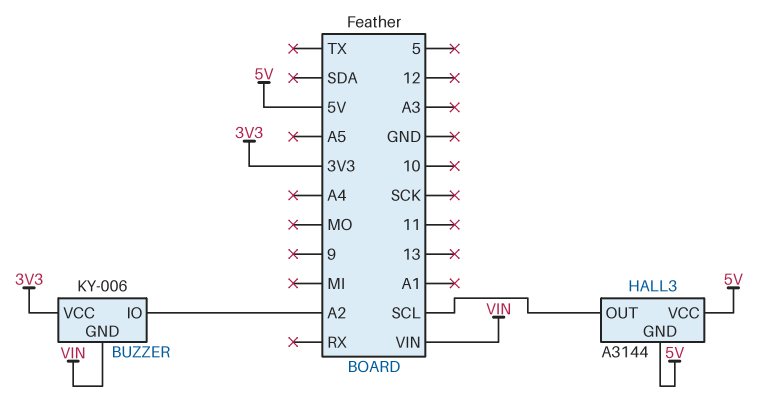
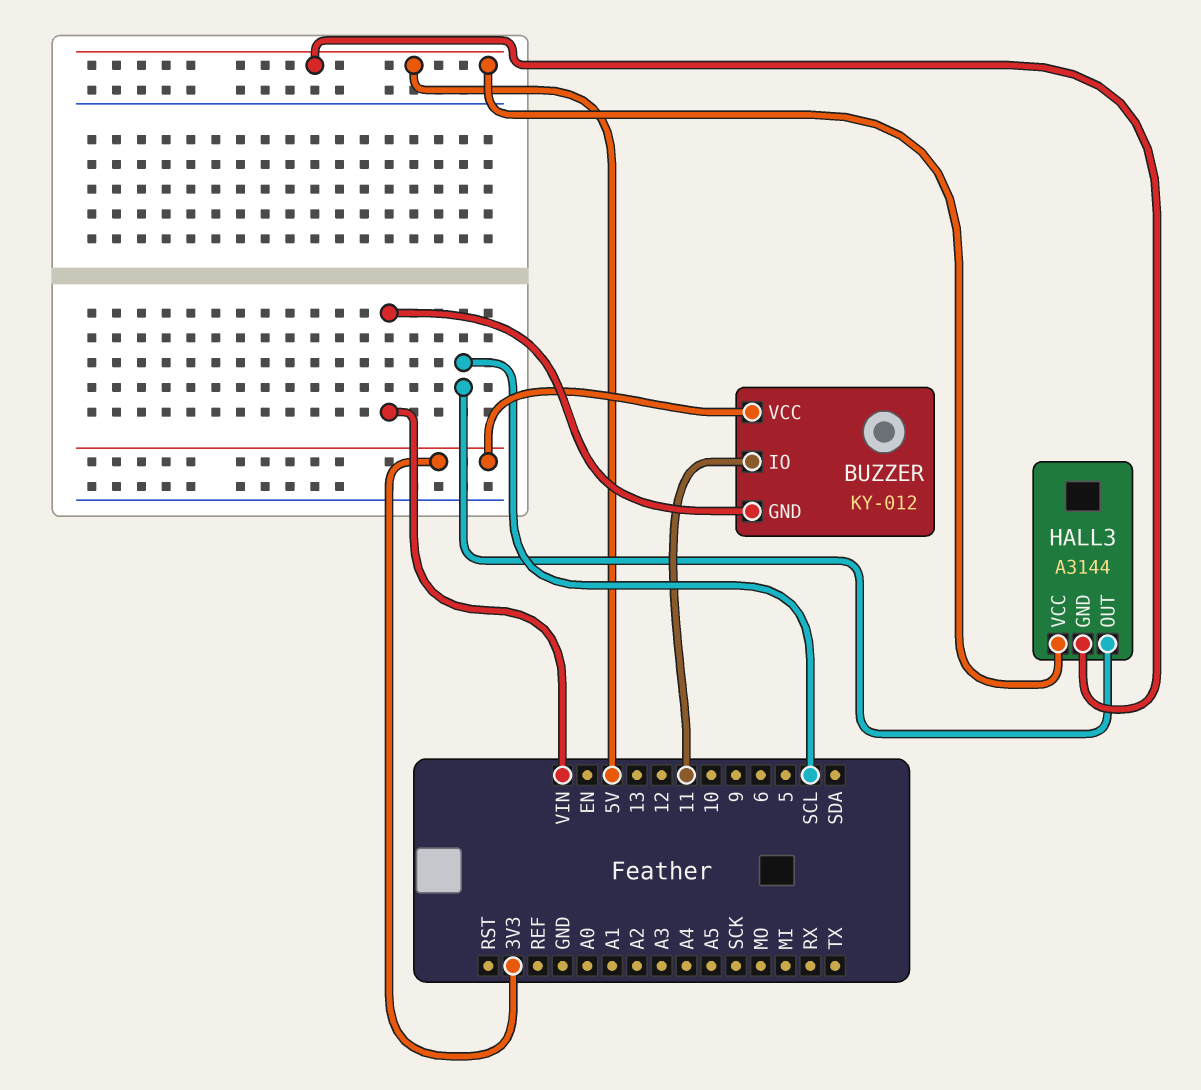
BUZZER: KY-006 -> KY-012
BUZZER pin IO: A2 -> 11

